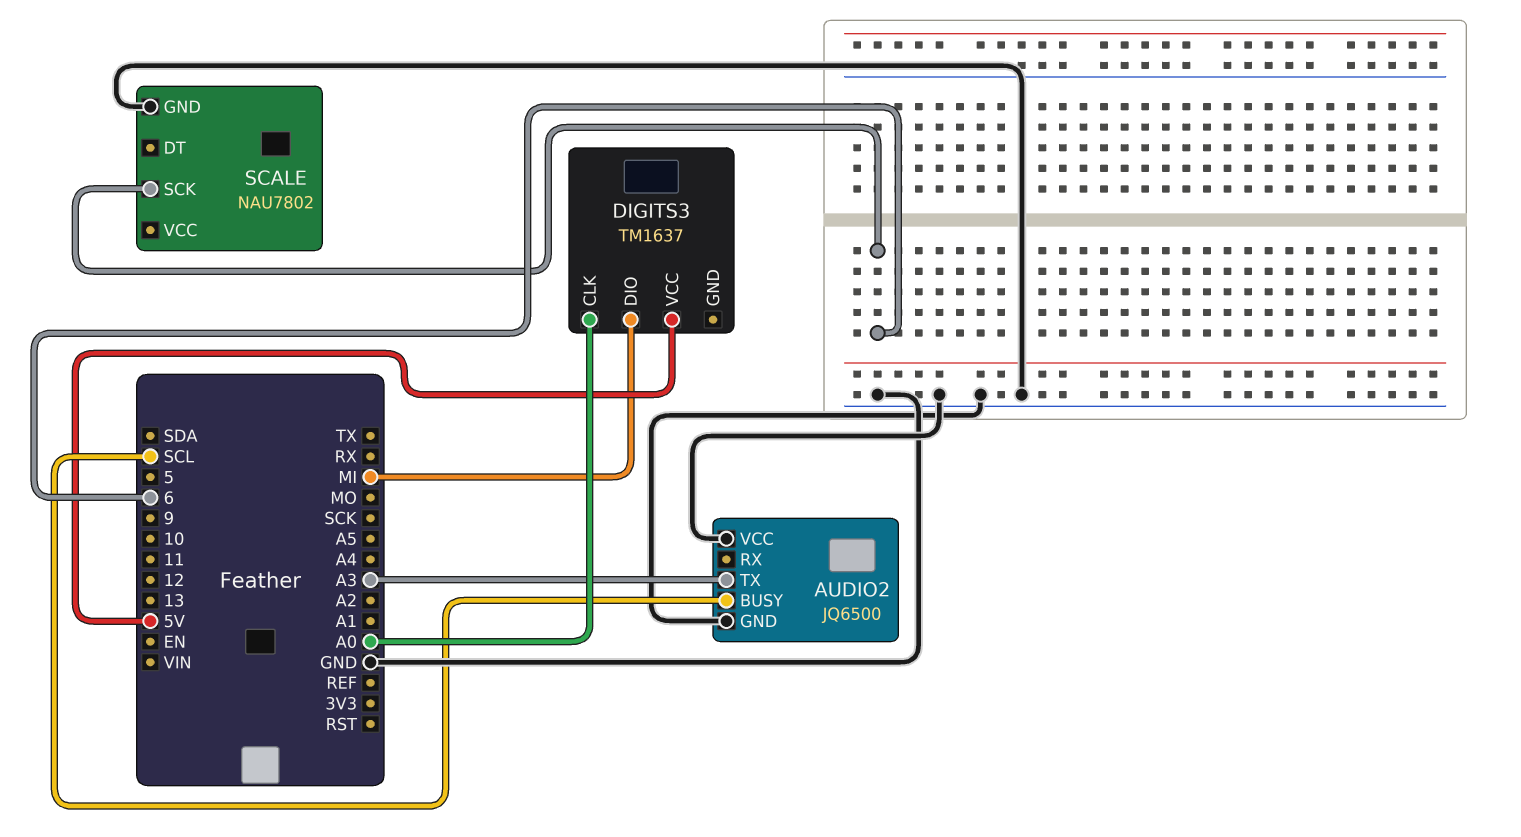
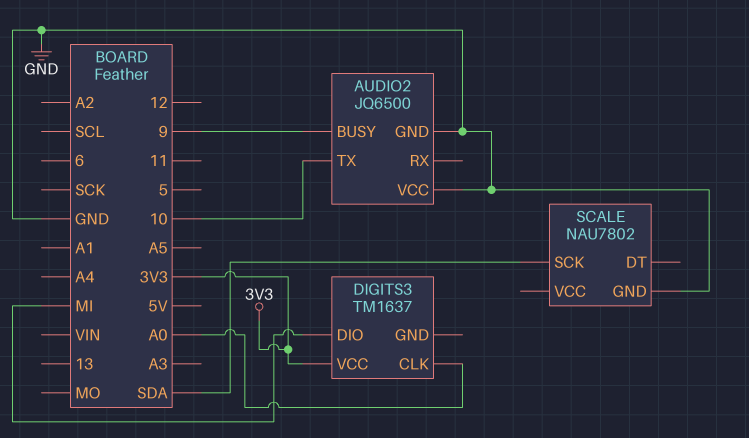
AUDIO2 pin BUSY: SCL -> 9
AUDIO2 pin TX: A3 -> 10
DIGITS3 pin VCC: 5V -> 3V3
SCALE pin SCK: 6 -> SDA

